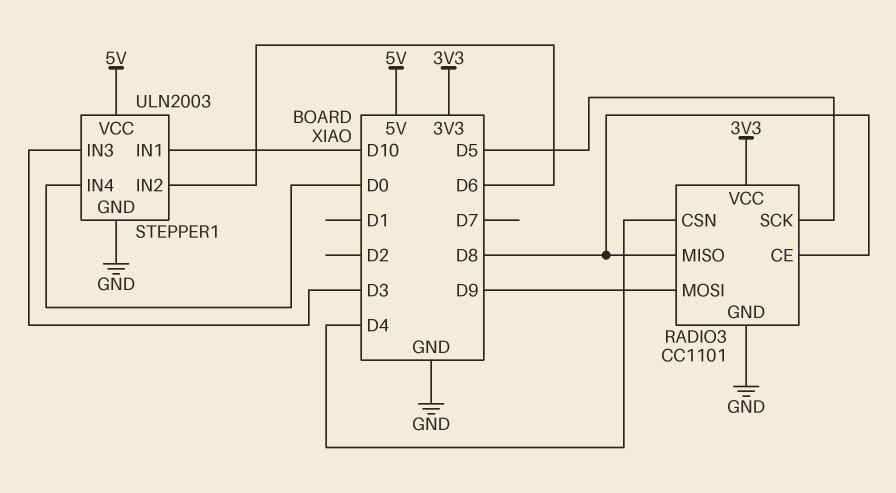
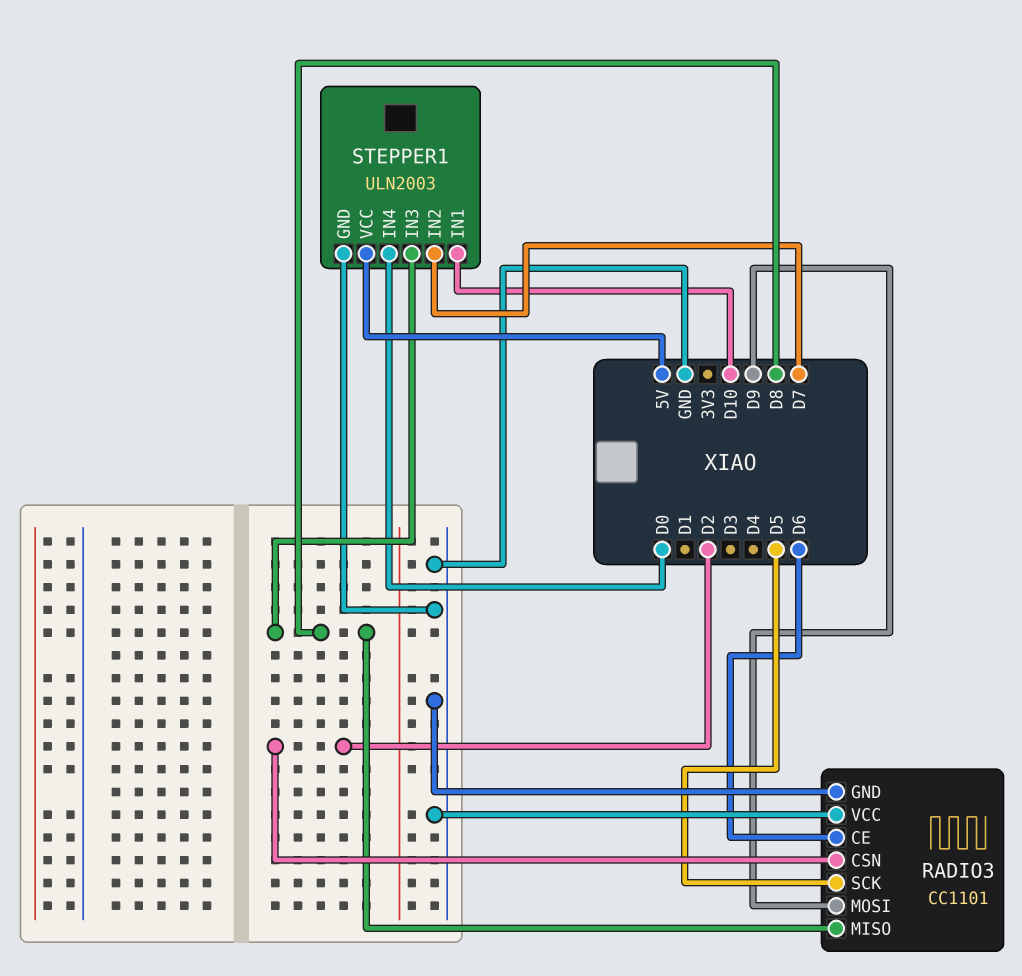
RADIO3 pin CE: D8 -> D6
RADIO3 pin CSN: D4 -> D2
RADIO3 pin VCC: 3V3 -> GND
STEPPER1 pin IN2: D6 -> D7
STEPPER1 pin IN3: D3 -> D8

